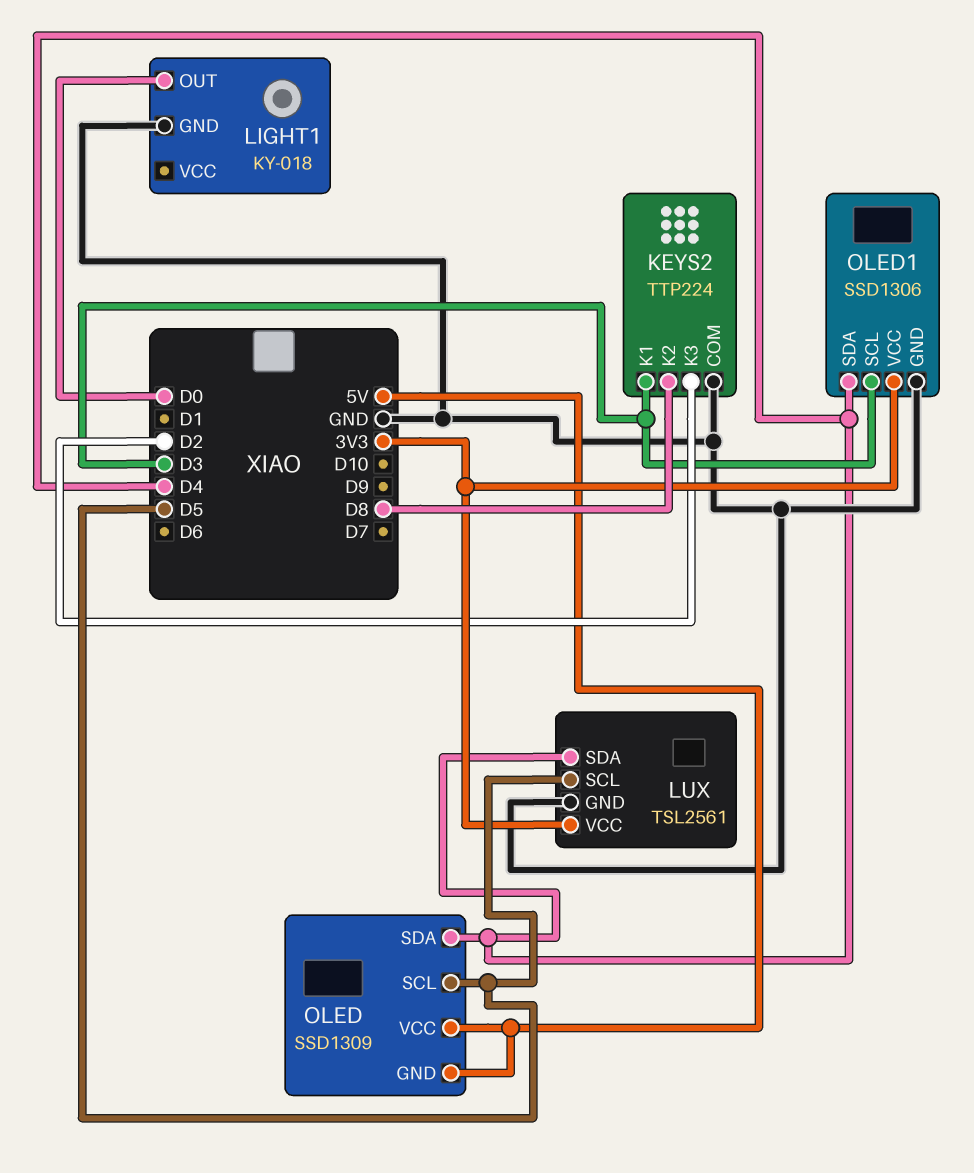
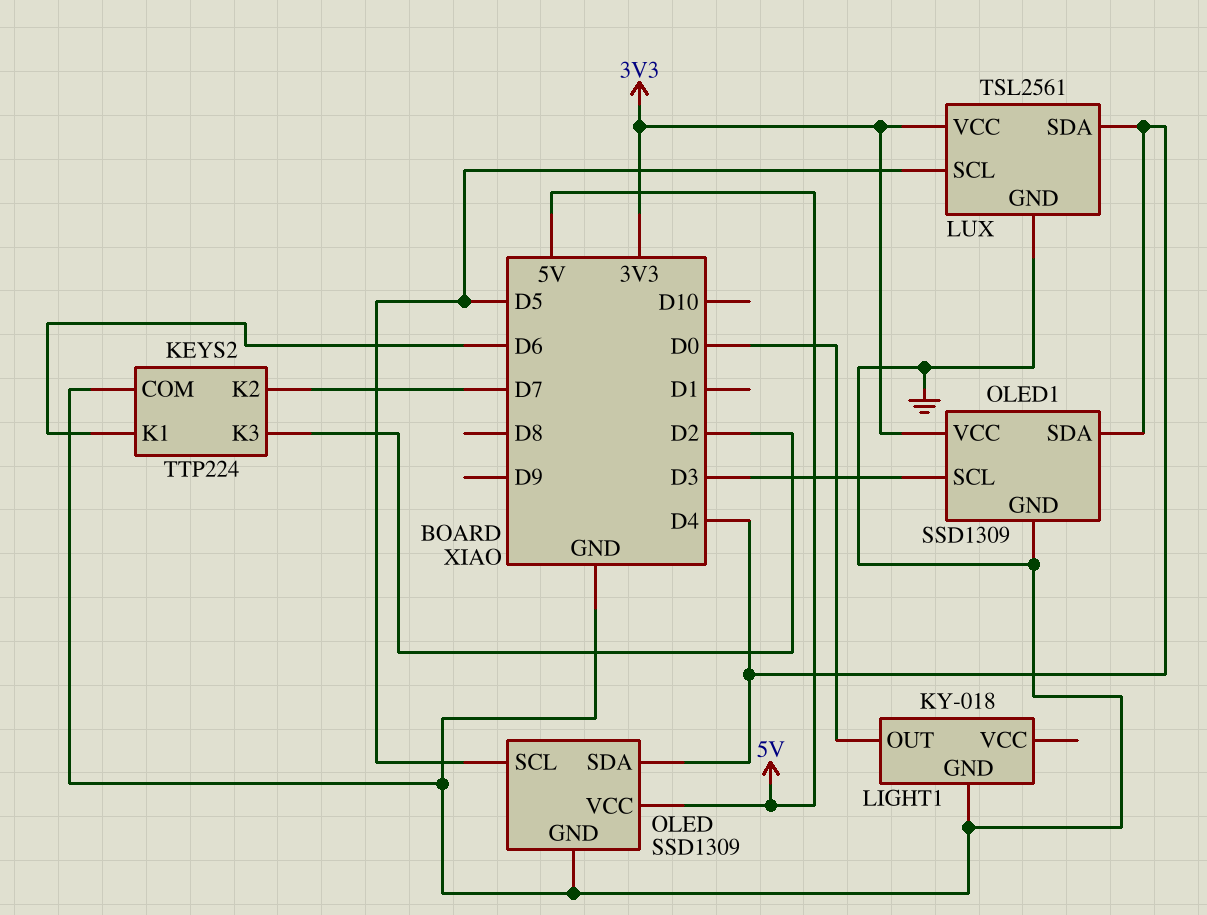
KEYS2 pin K1: D3 -> D6
KEYS2 pin K2: D8 -> D7
OLED pin GND: 5V -> GND
OLED1: SSD1306 -> SSD1309

